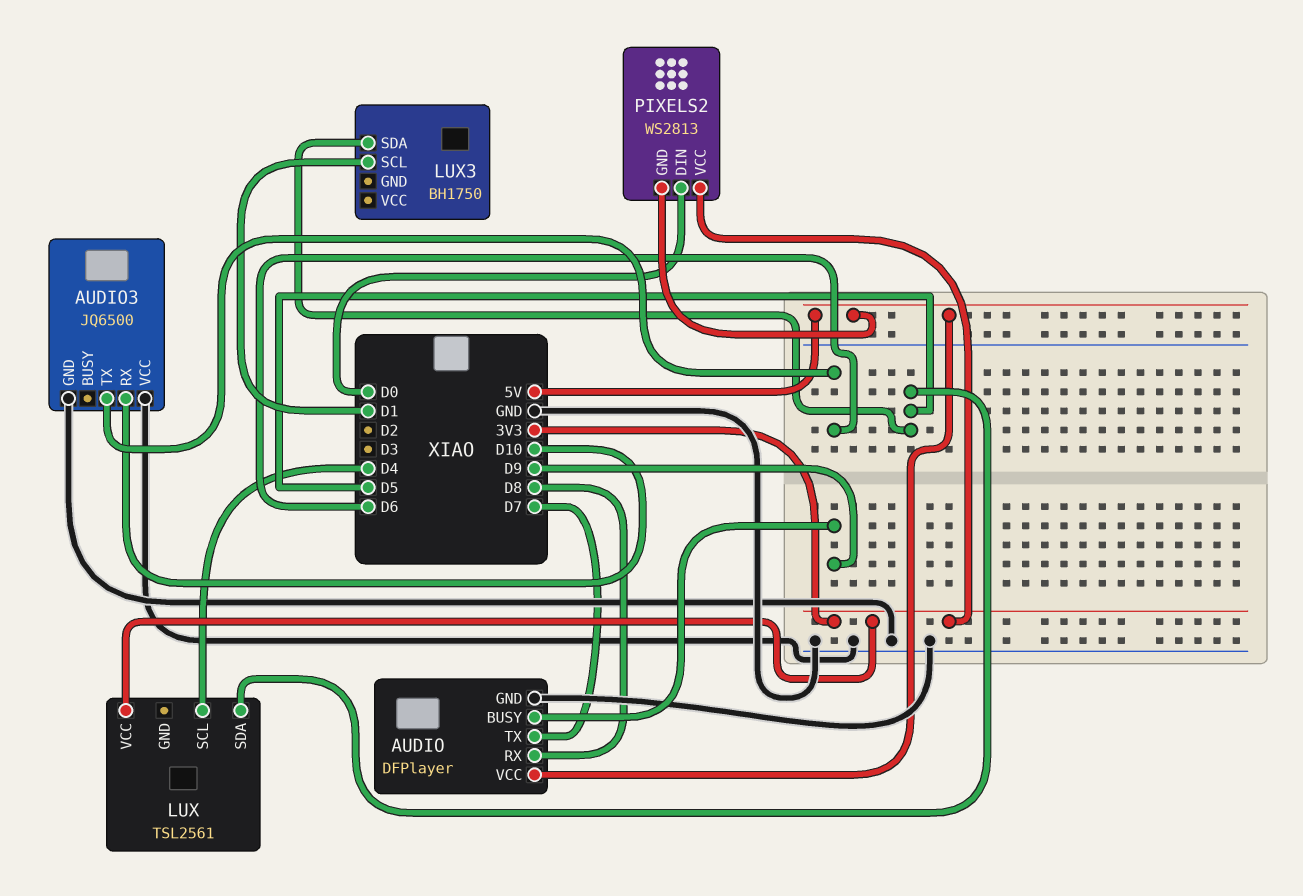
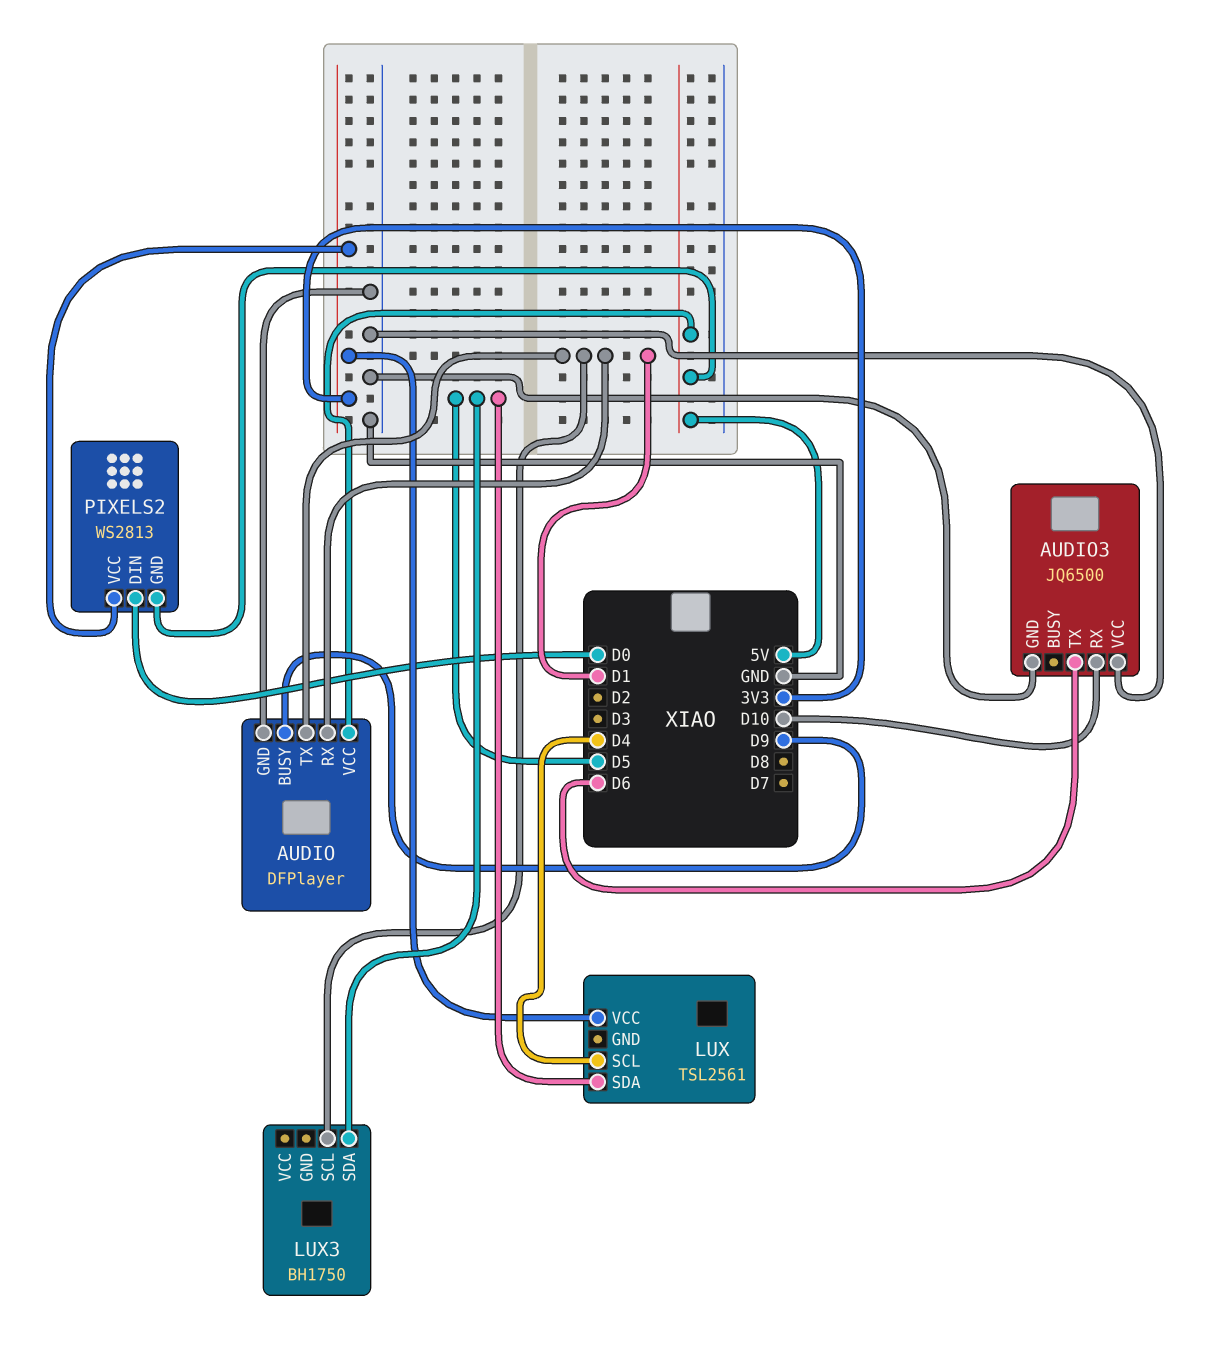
AUDIO pin RX: D8 -> D1
AUDIO pin TX: D7 -> D1

